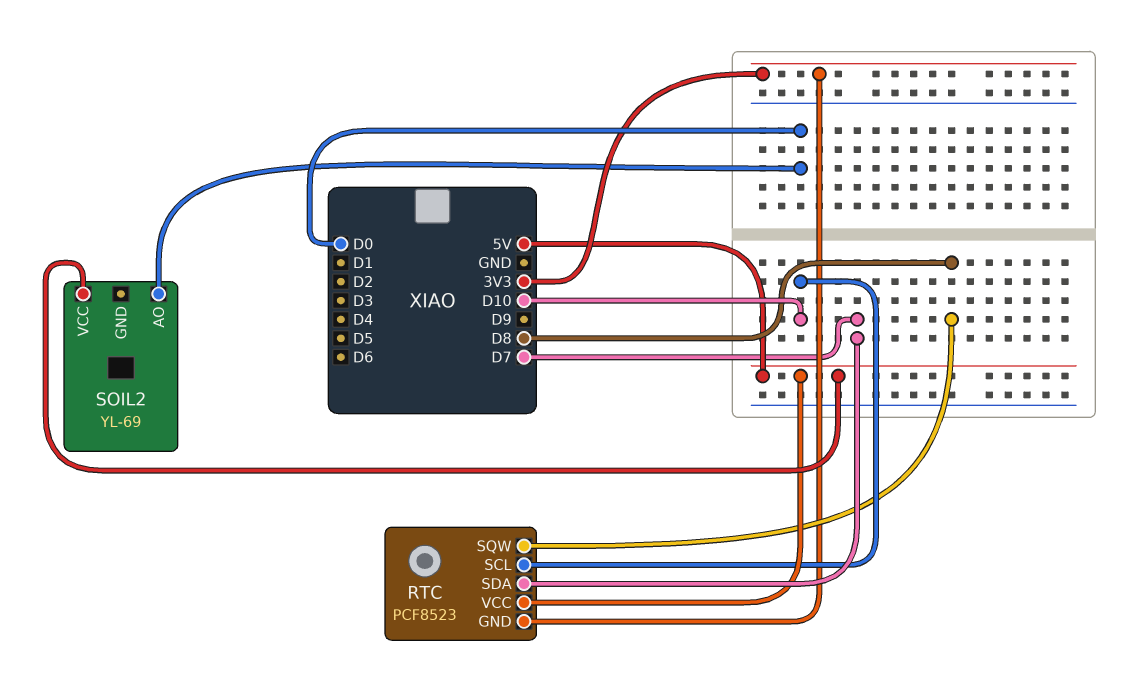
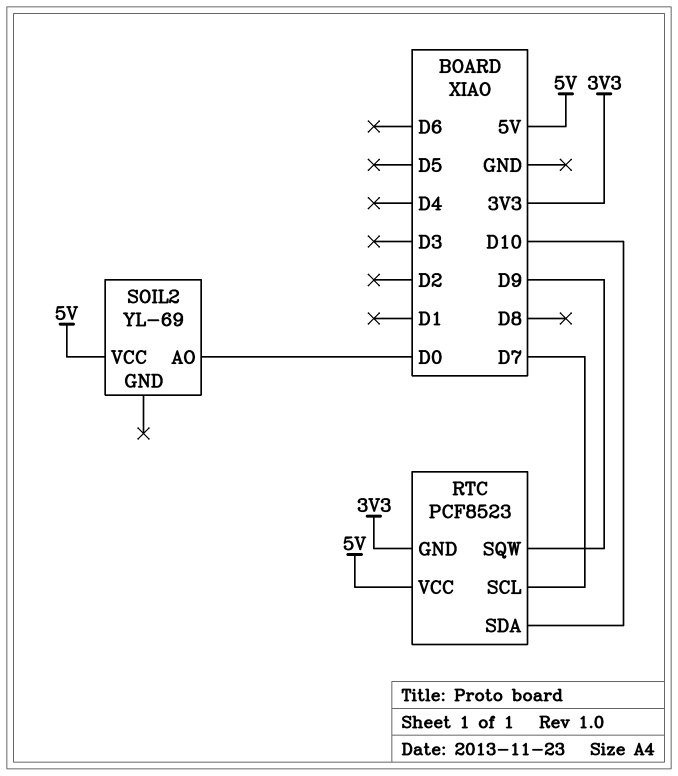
RTC pin SCL: D10 -> D7
RTC pin SDA: D7 -> D10
RTC pin SQW: D8 -> D9

